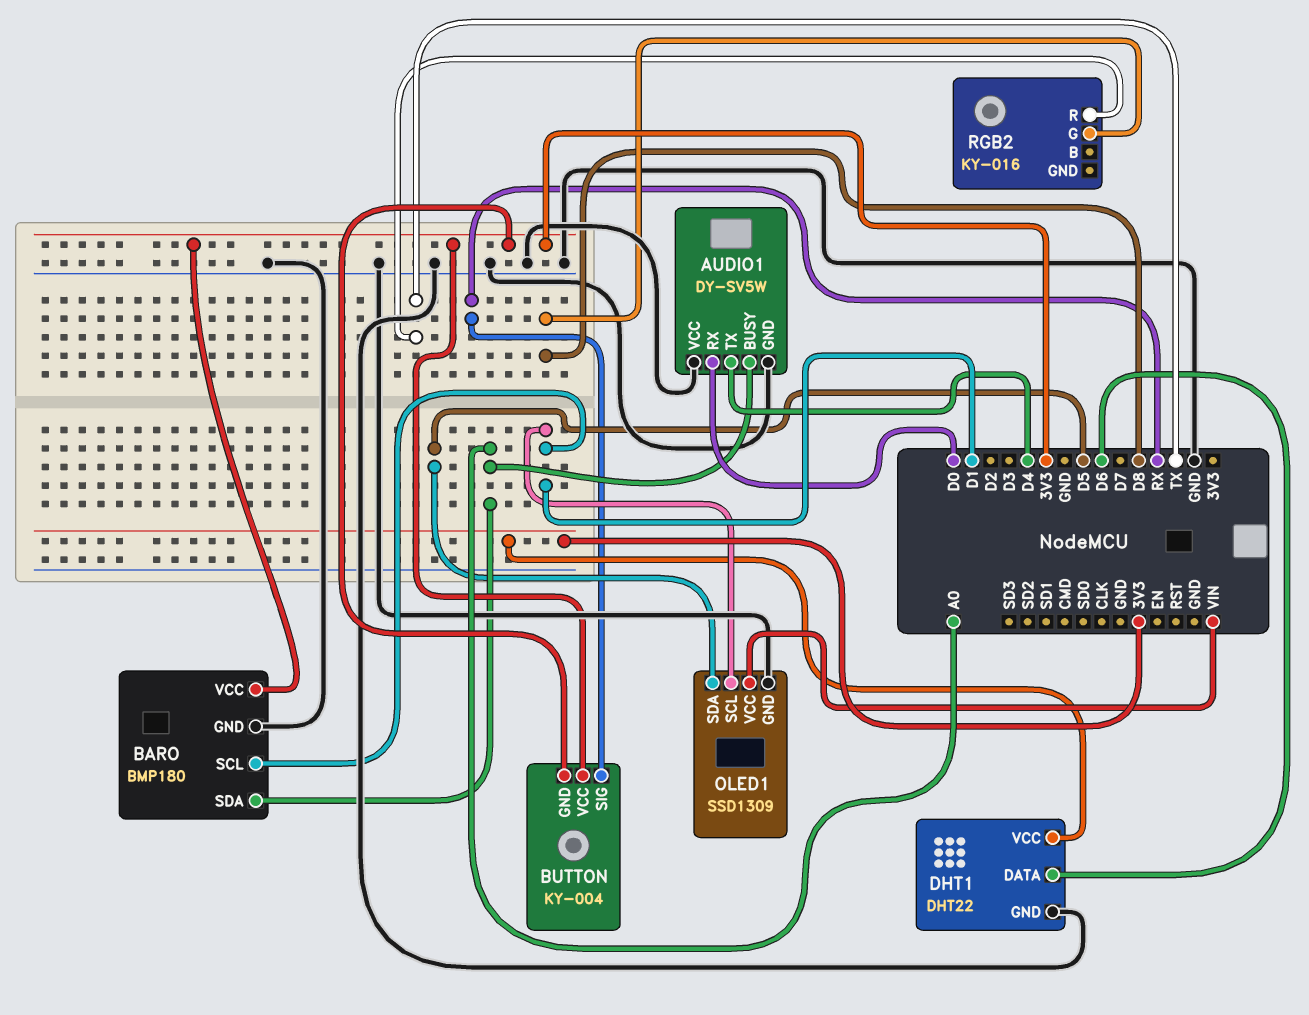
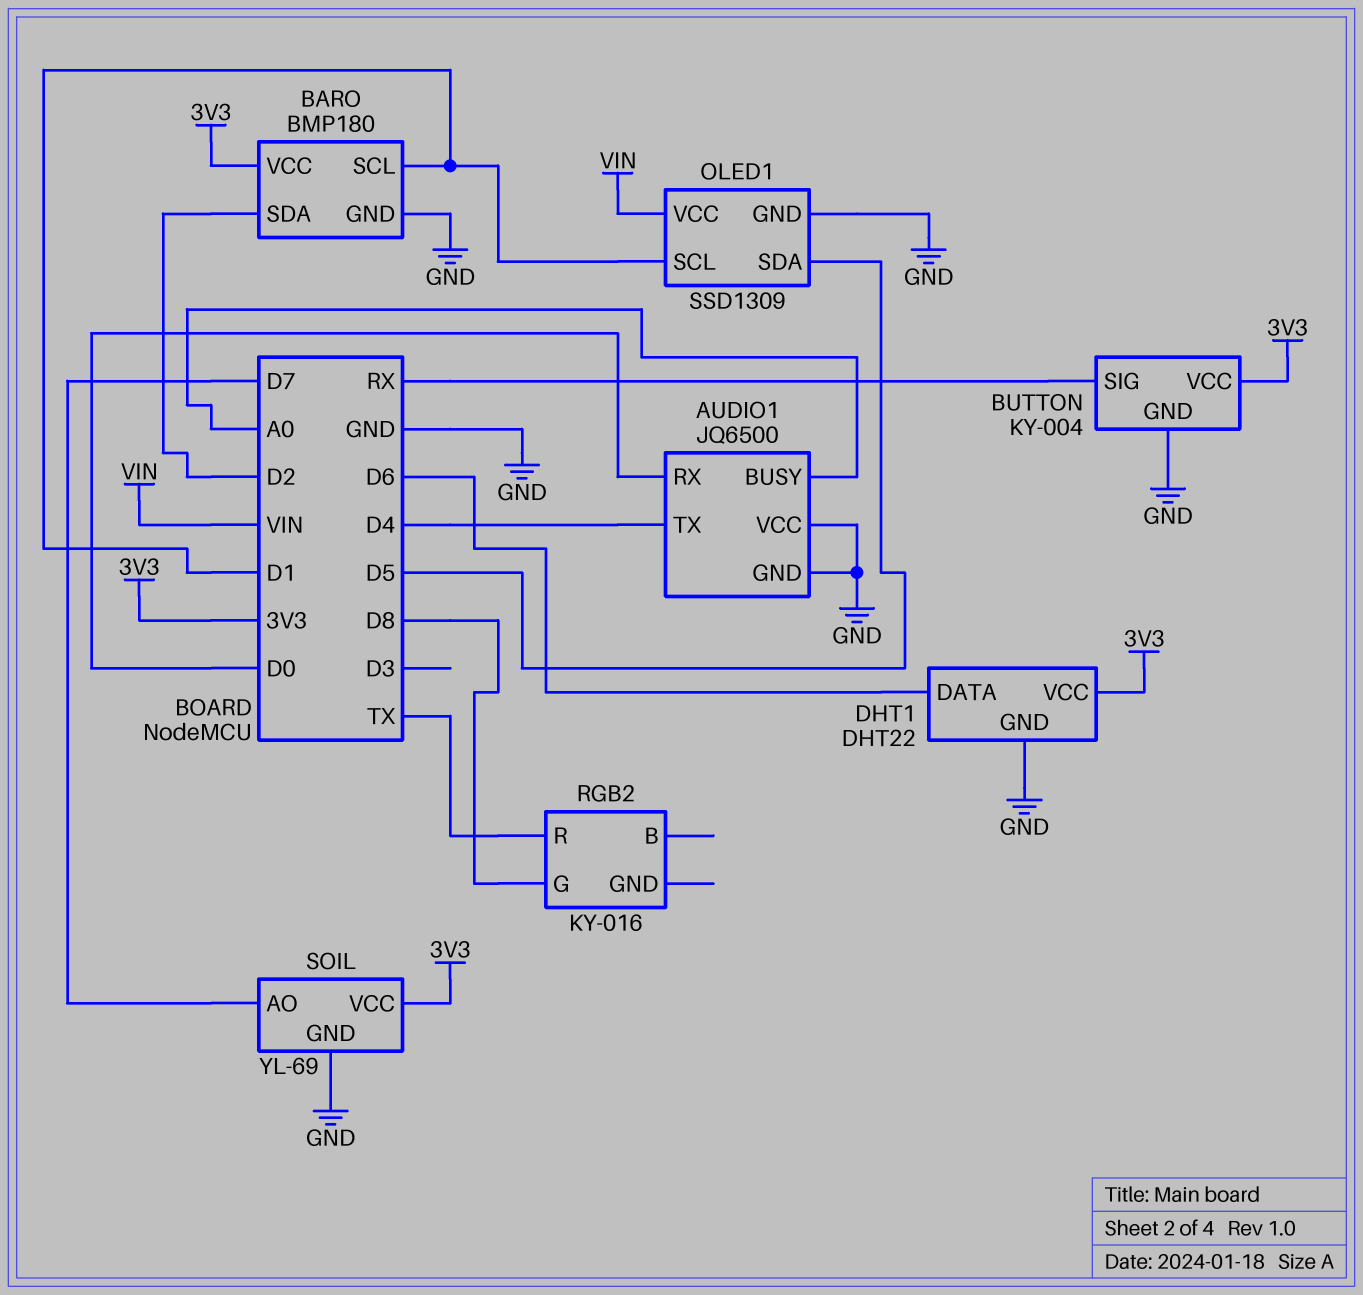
AUDIO1: DY-SV5W -> JQ6500
BARO pin SDA: A0 -> D2
BUTTON pin GND: 3V3 -> GND
SOIL: none -> YL-69
SOIL pin AO: none -> D7
SOIL pin GND: none -> GND
SOIL pin VCC: none -> 3V3

